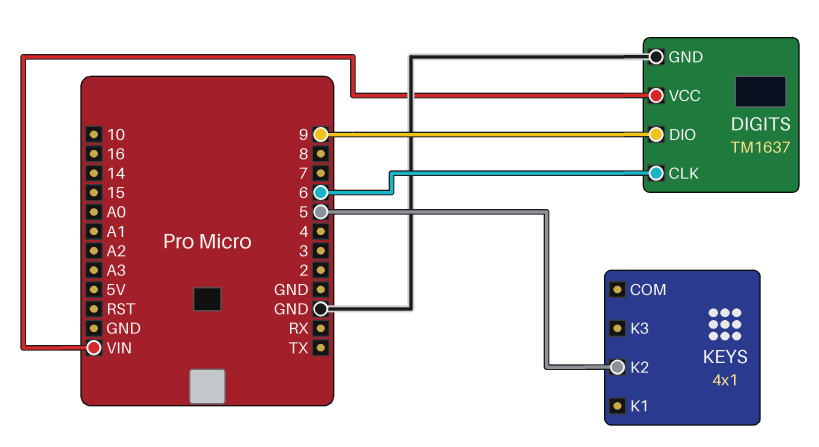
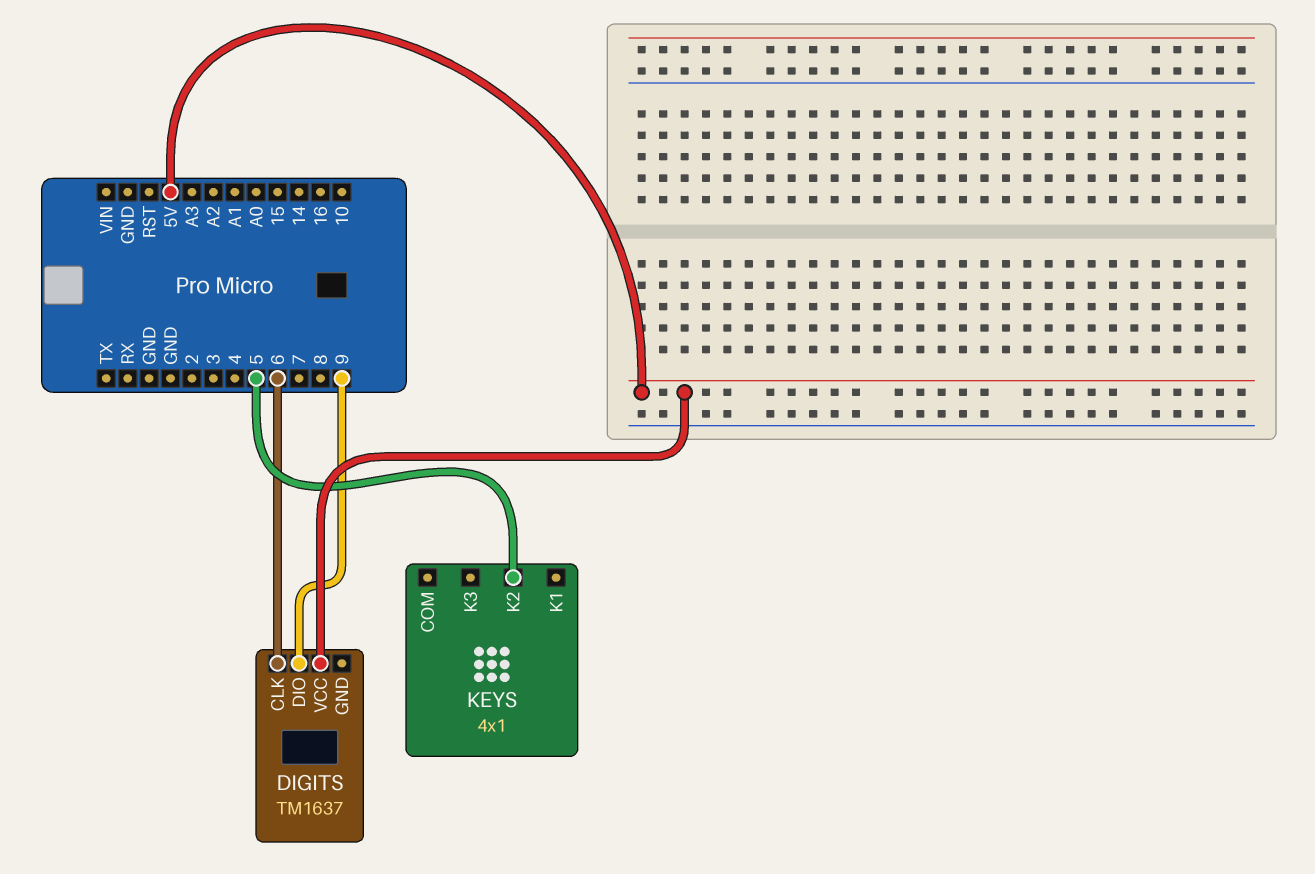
DIGITS pin GND: GND -> none
DIGITS pin VCC: VIN -> 5V

